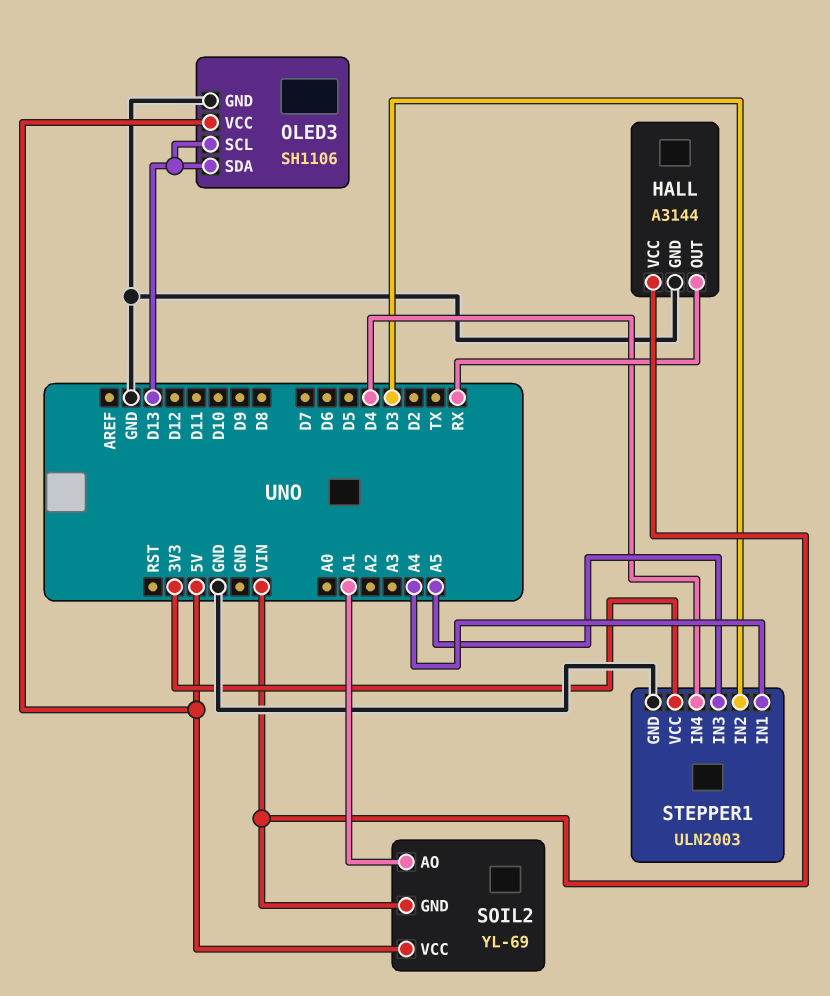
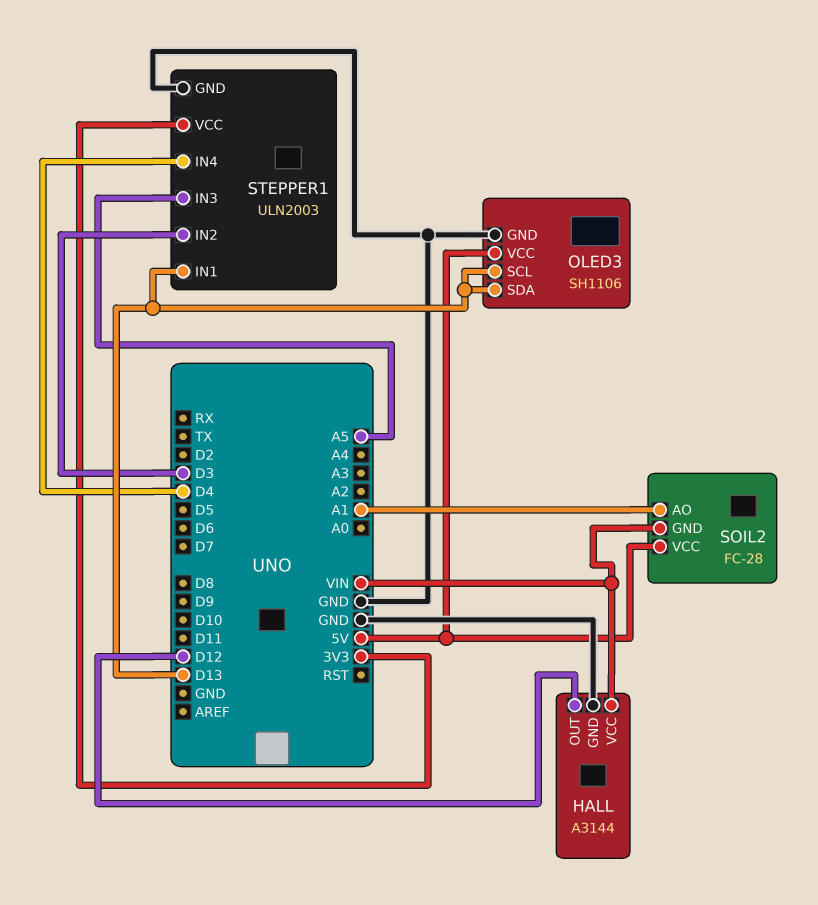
HALL pin OUT: RX -> D12
SOIL2: YL-69 -> FC-28
STEPPER1 pin IN1: A4 -> D13

